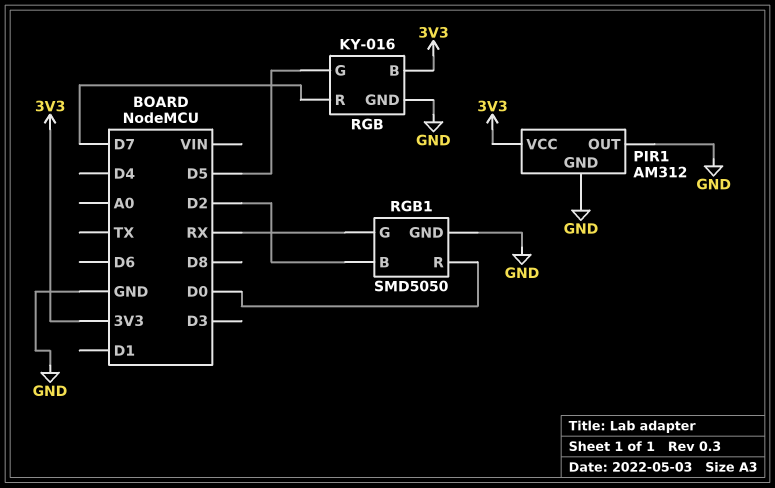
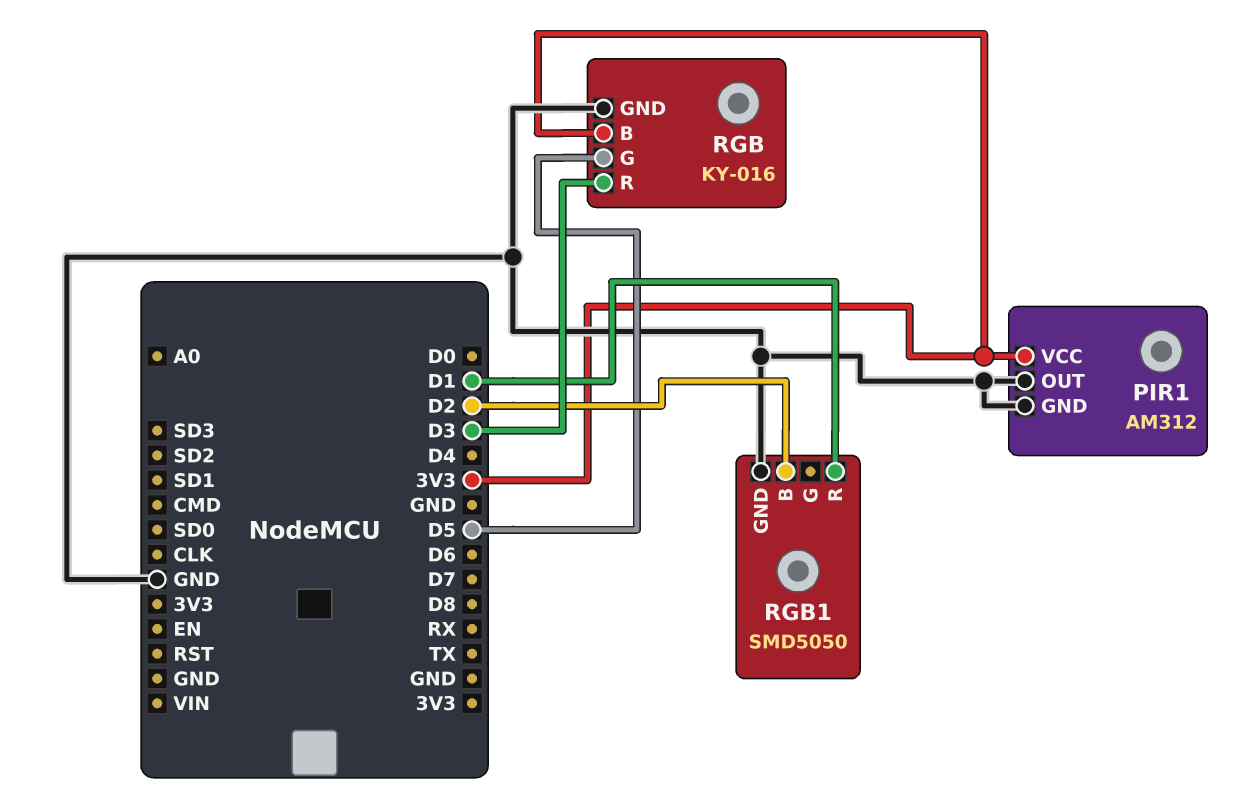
RGB pin R: D7 -> D3
RGB1 pin G: RX -> none
RGB1 pin R: D0 -> D1

